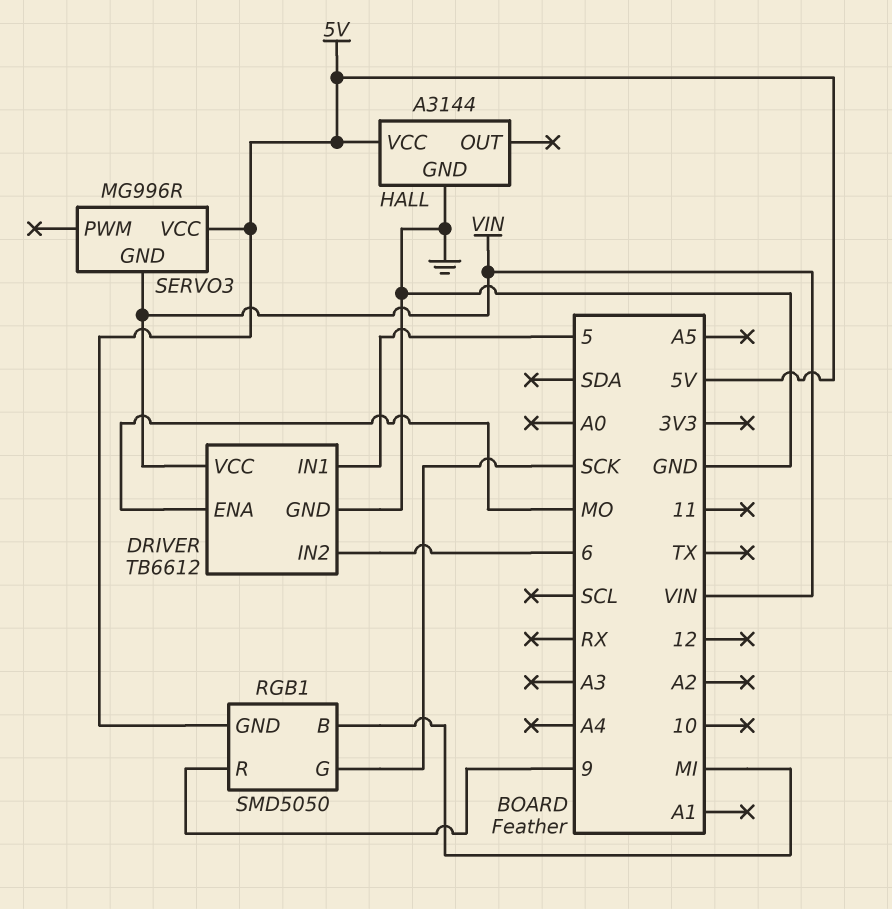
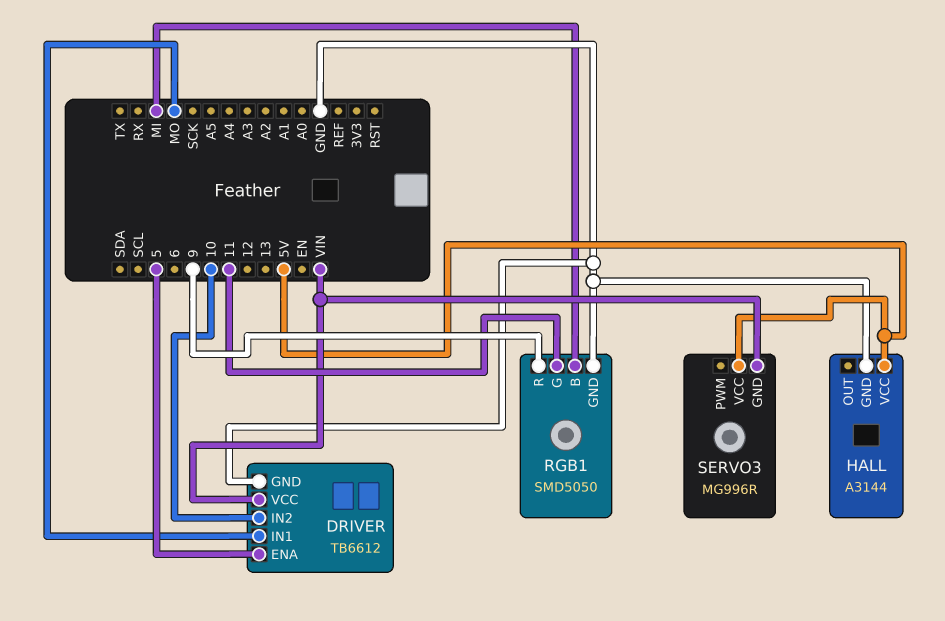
DRIVER pin ENA: MO -> 5
DRIVER pin IN1: 5 -> MO
DRIVER pin IN2: 6 -> 10
RGB1 pin G: SCK -> 11
RGB1 pin GND: 5V -> GND

